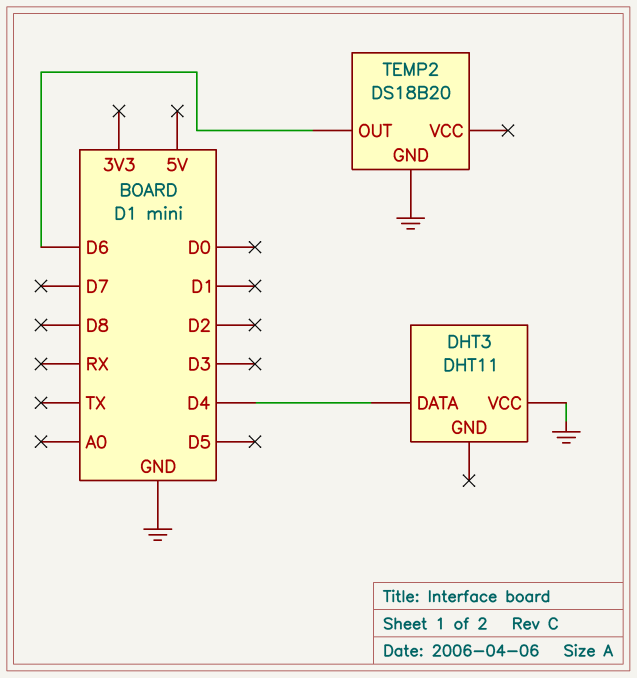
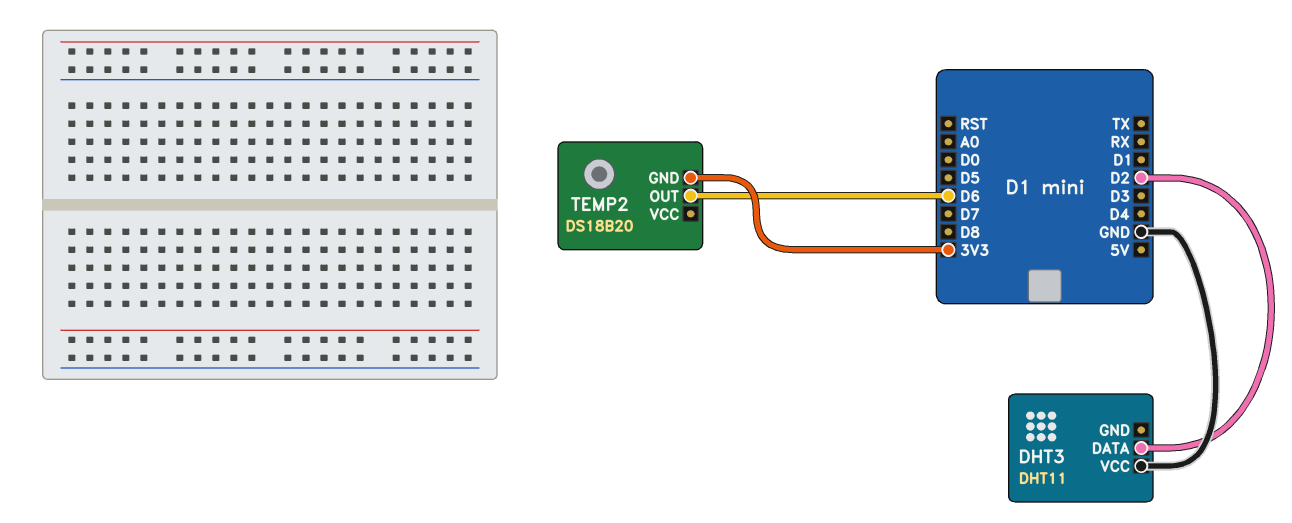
DHT3 pin DATA: D4 -> D2
TEMP2 pin GND: GND -> 3V3

